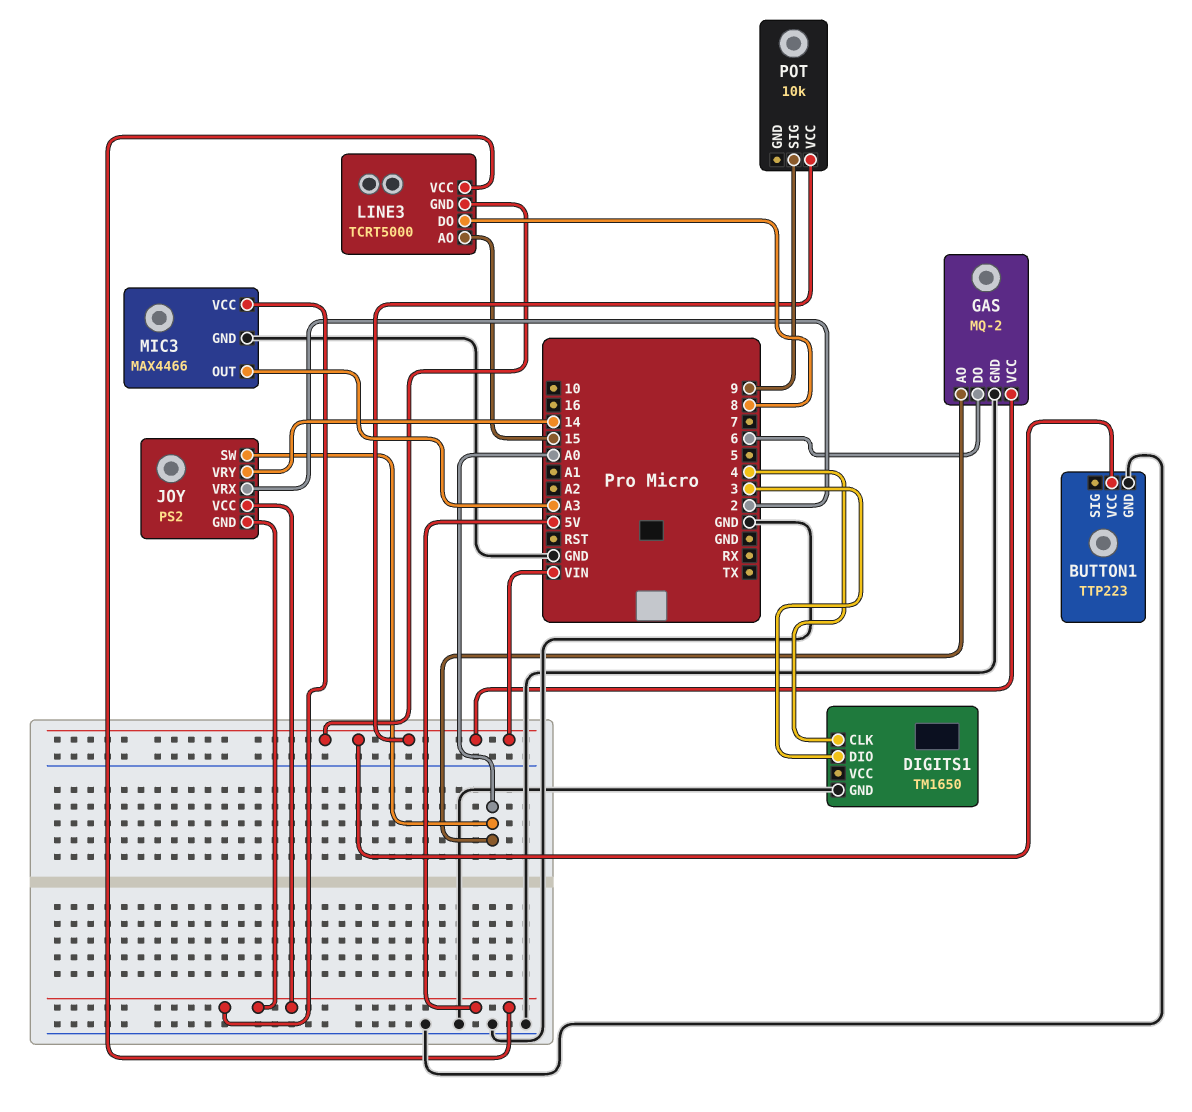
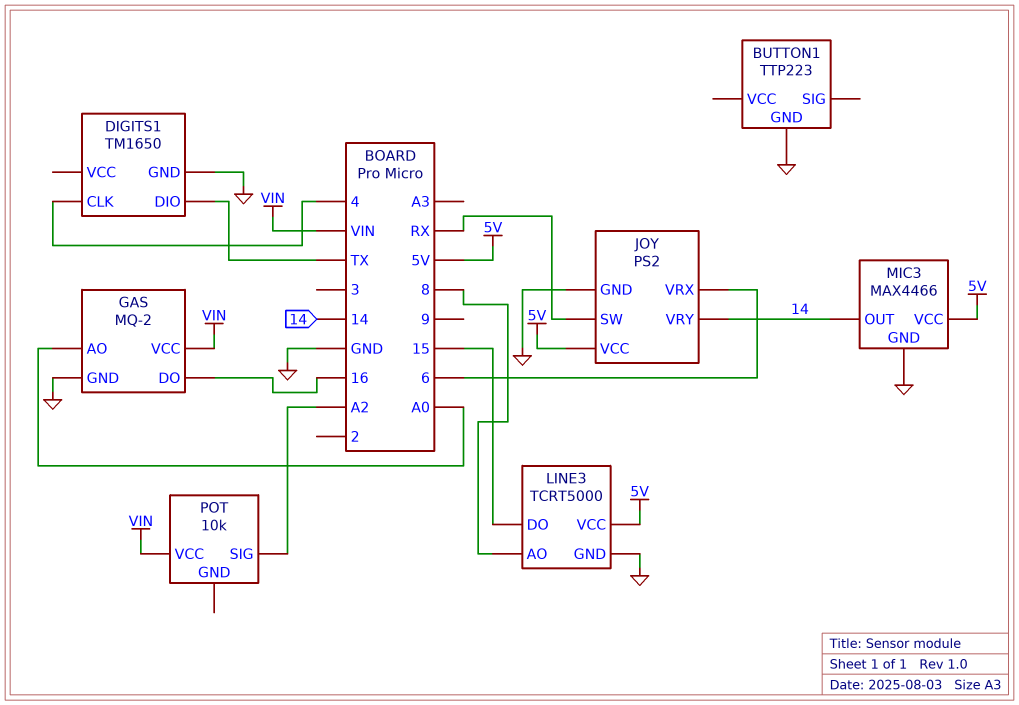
BUTTON1 pin VCC: VIN -> none
DIGITS1 pin DIO: 3 -> TX
GAS pin DO: 6 -> 16
JOY pin GND: 5V -> GND
JOY pin SW: A0 -> RX
JOY pin VRX: 2 -> 6
LINE3 pin AO: 15 -> 8
LINE3 pin DO: 8 -> 15
LINE3 pin GND: VIN -> GND
MIC3 pin OUT: A3 -> 14
POT pin SIG: 9 -> A2

